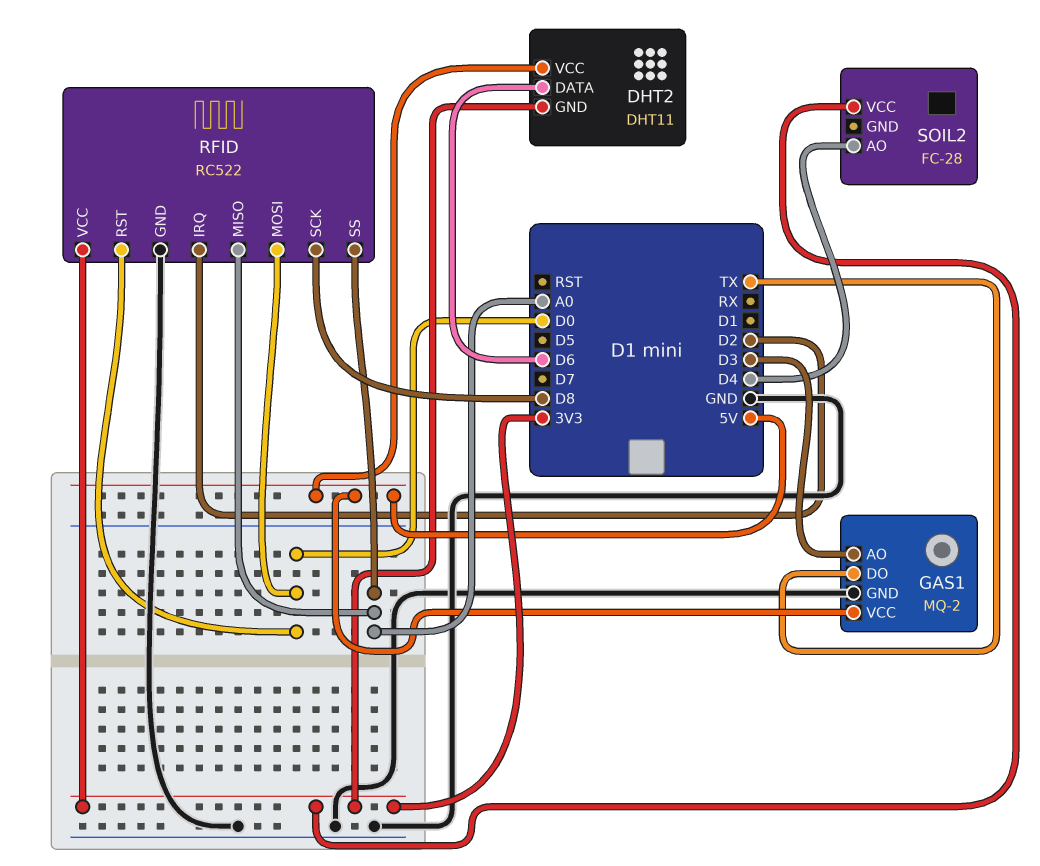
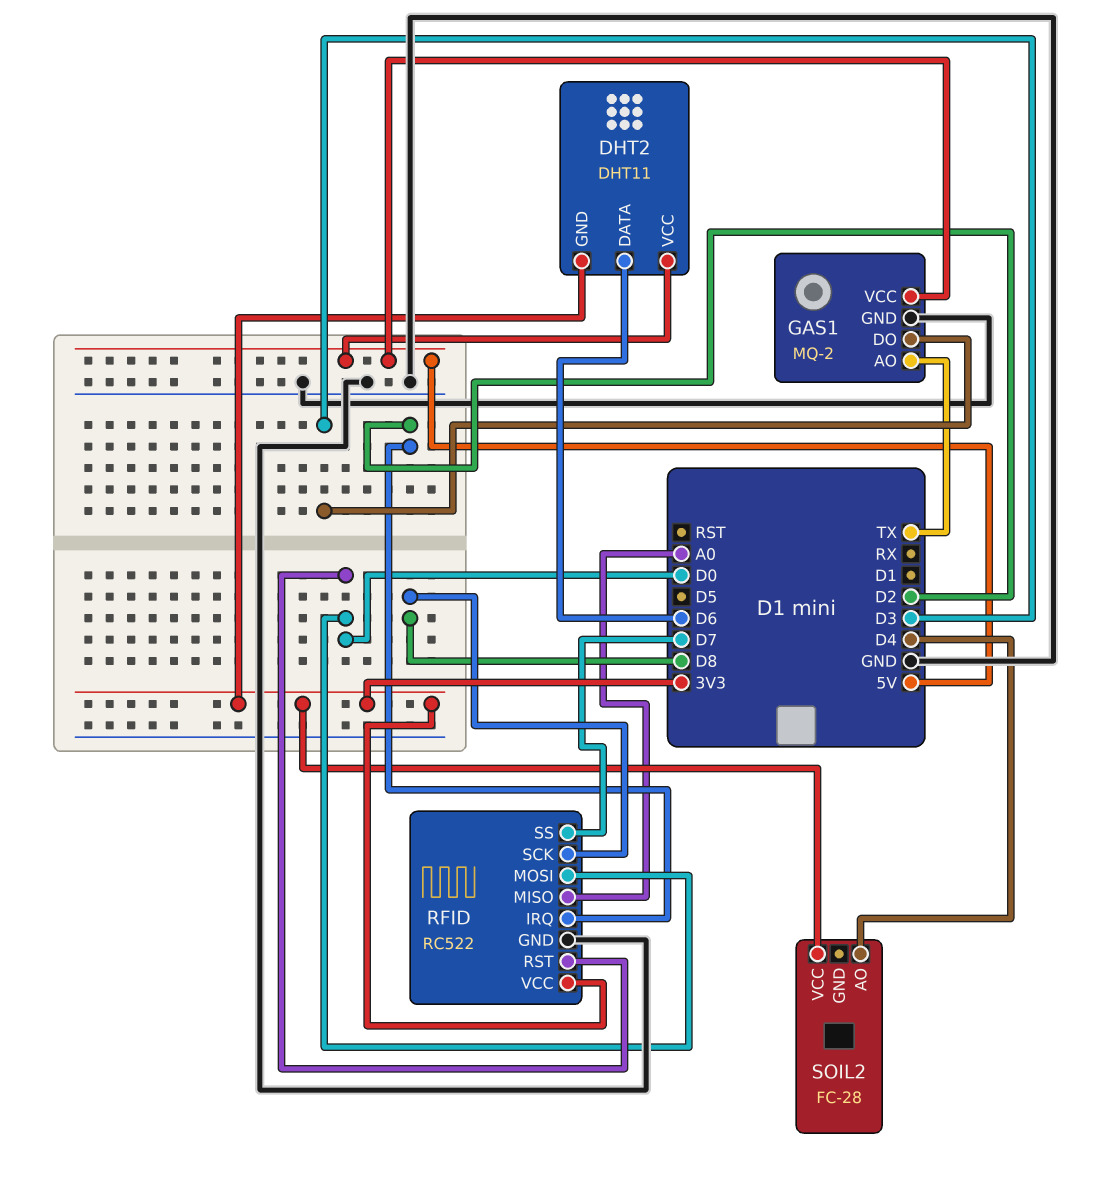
GAS1 pin AO: D3 -> TX
GAS1 pin DO: TX -> D3
RFID pin SS: A0 -> D7

